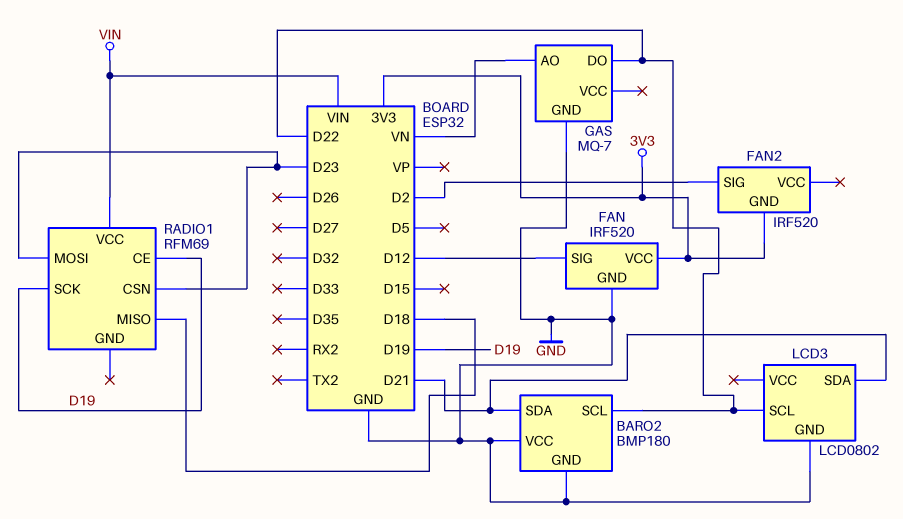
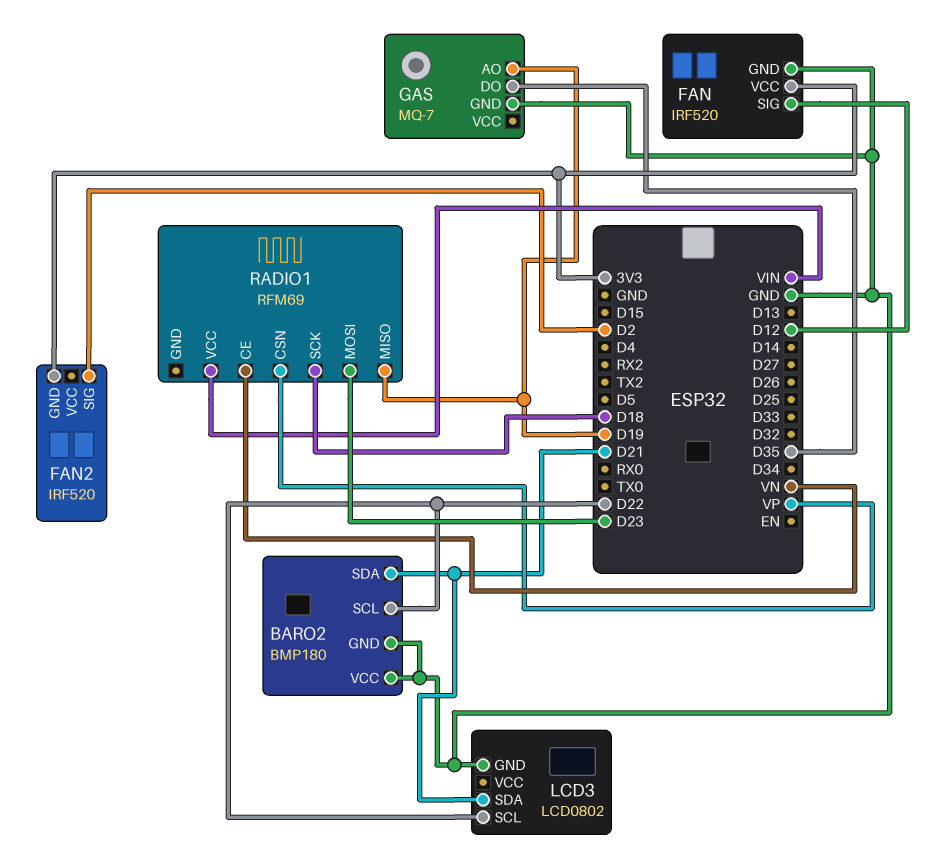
GAS pin AO: VN -> D19
GAS pin DO: D22 -> D35
RADIO1 pin CE: D19 -> VN
RADIO1 pin CSN: D23 -> VP
RADIO1 pin MISO: D18 -> D19
RADIO1 pin SCK: D19 -> D18

